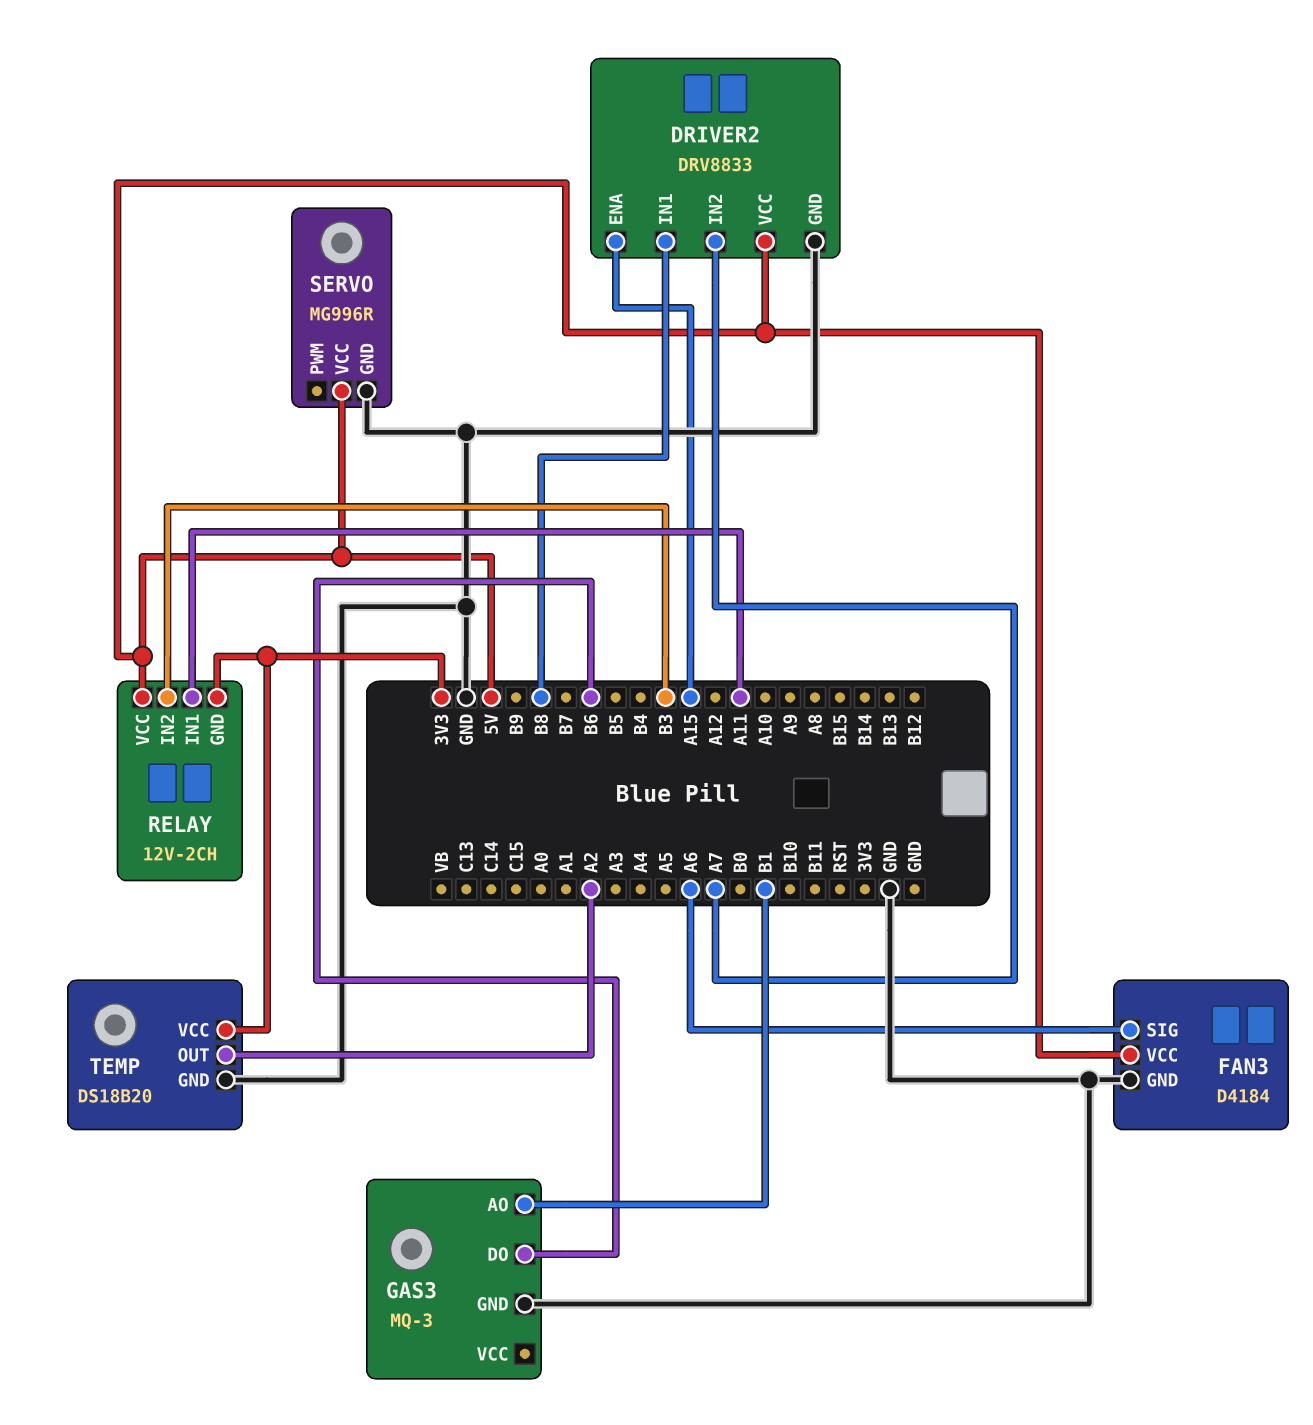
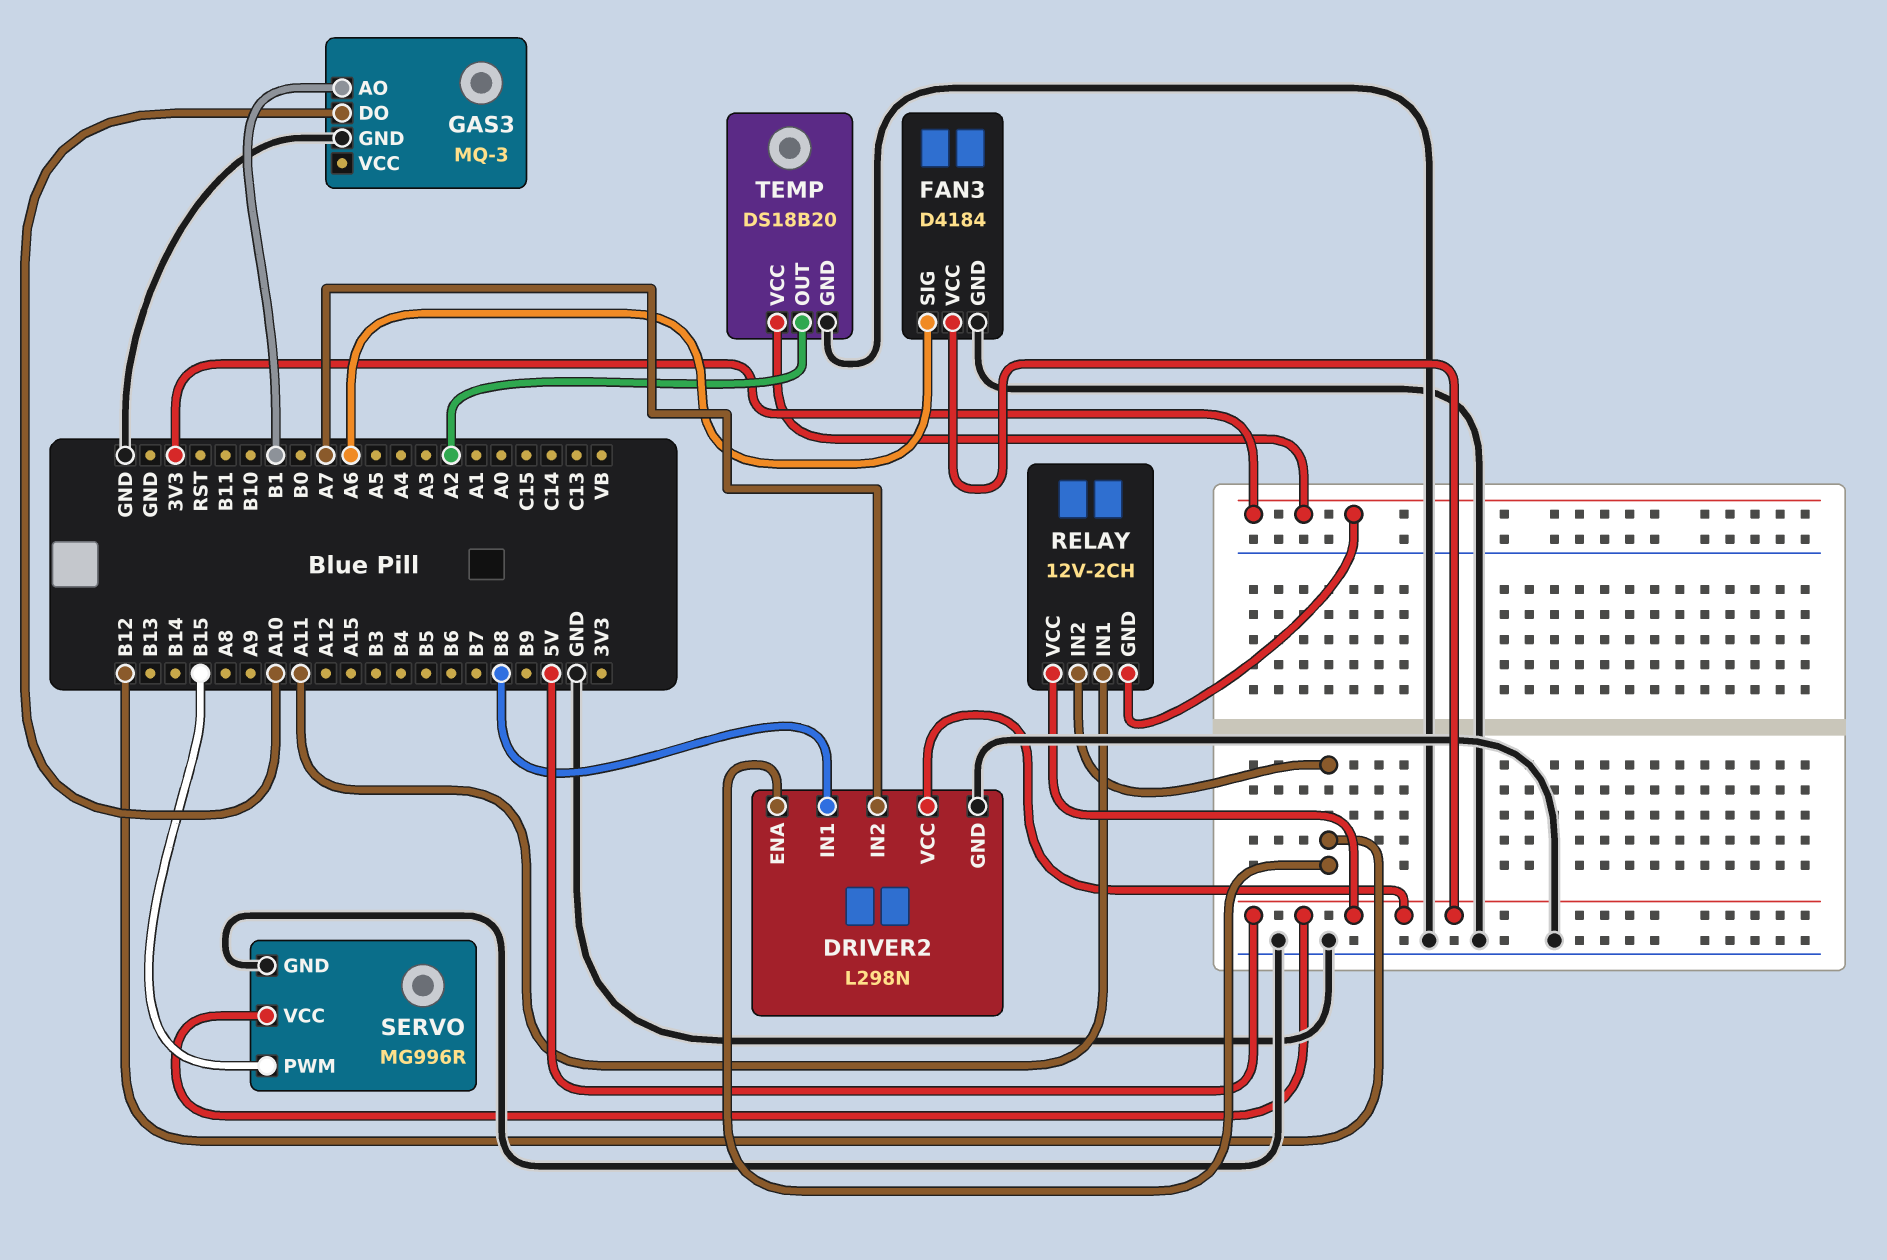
DRIVER2: DRV8833 -> L298N
DRIVER2 pin ENA: A15 -> B12
GAS3 pin DO: B6 -> A10
RELAY pin IN2: B3 -> B12
SERVO pin PWM: none -> B15

